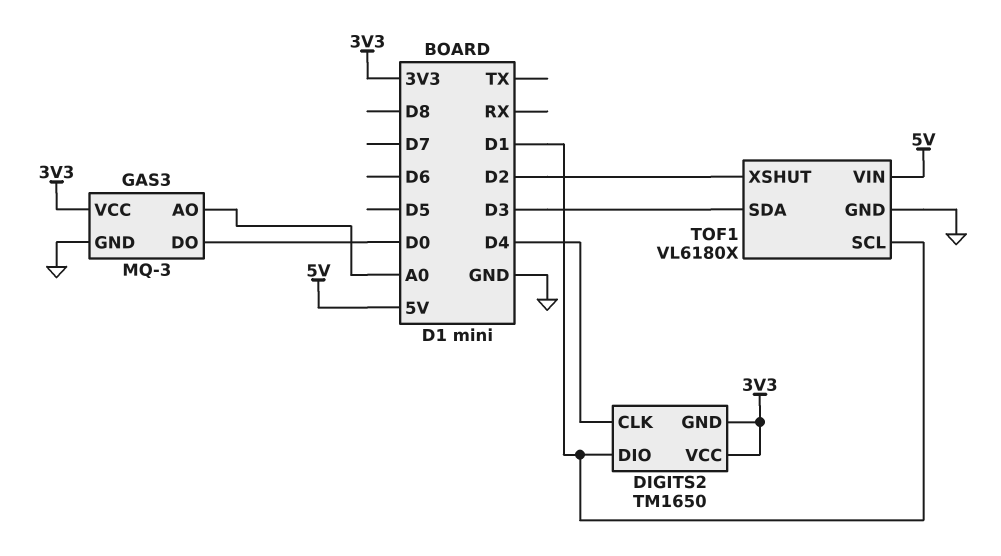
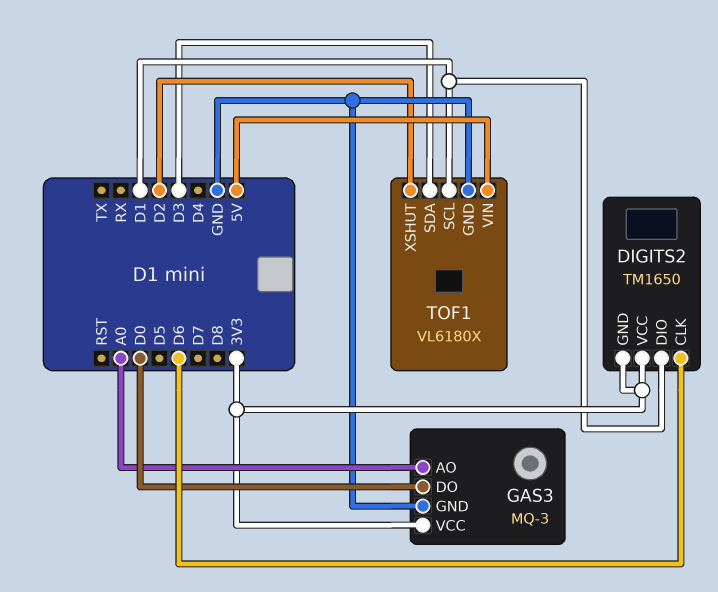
DIGITS2 pin CLK: D4 -> D6

